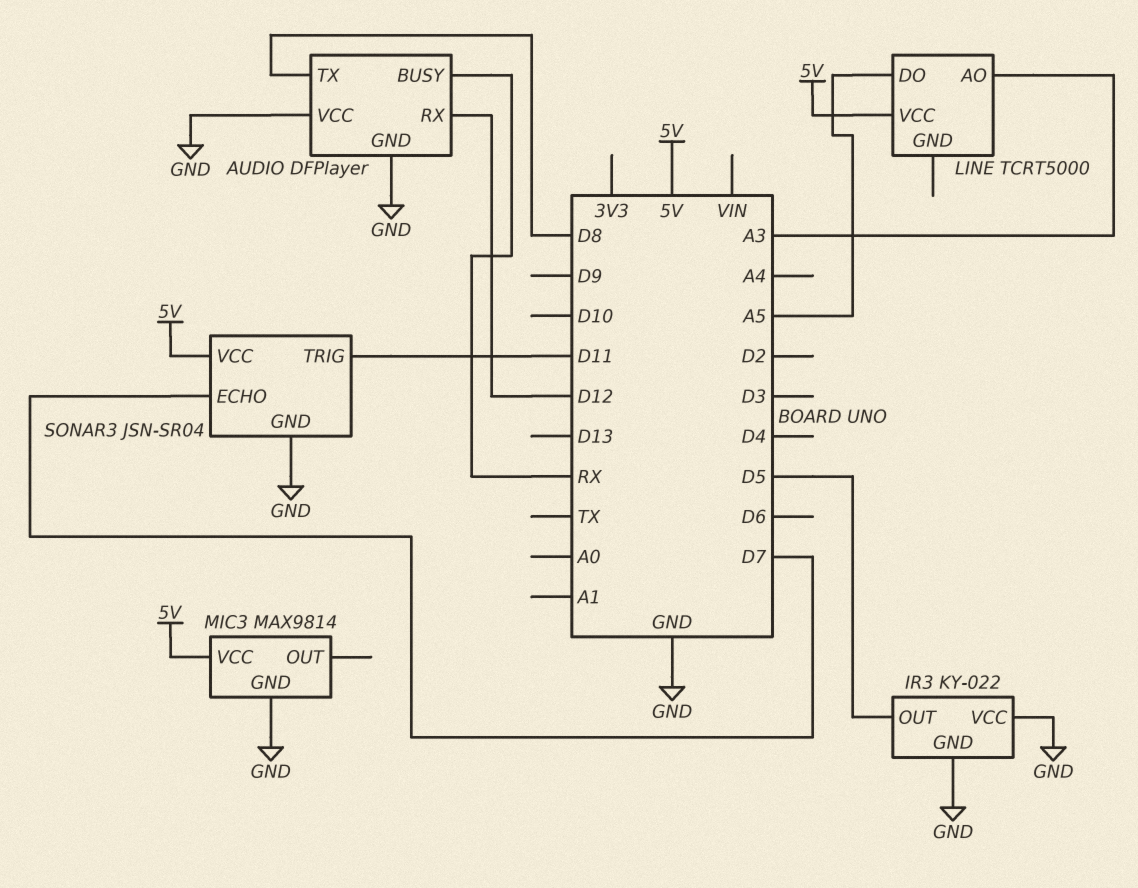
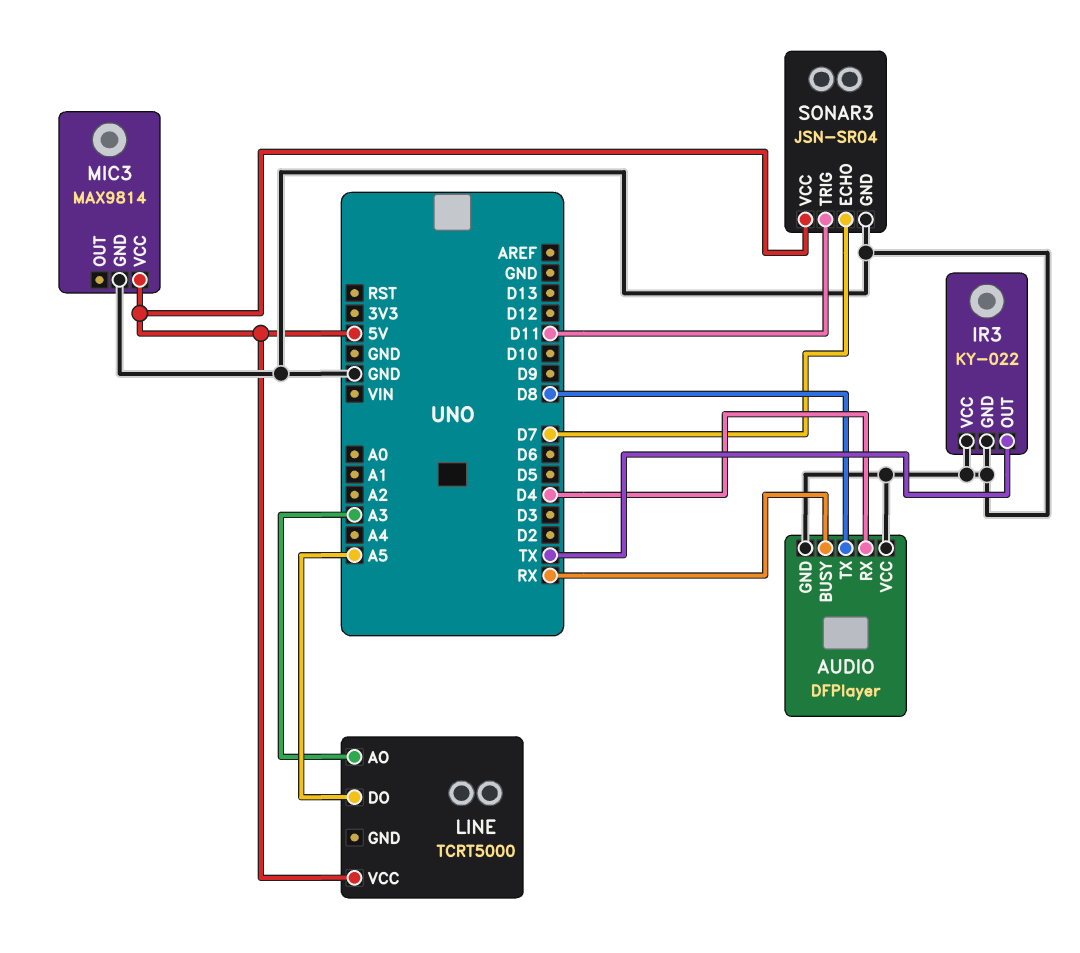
AUDIO pin RX: D12 -> D4
IR3 pin OUT: D5 -> TX

